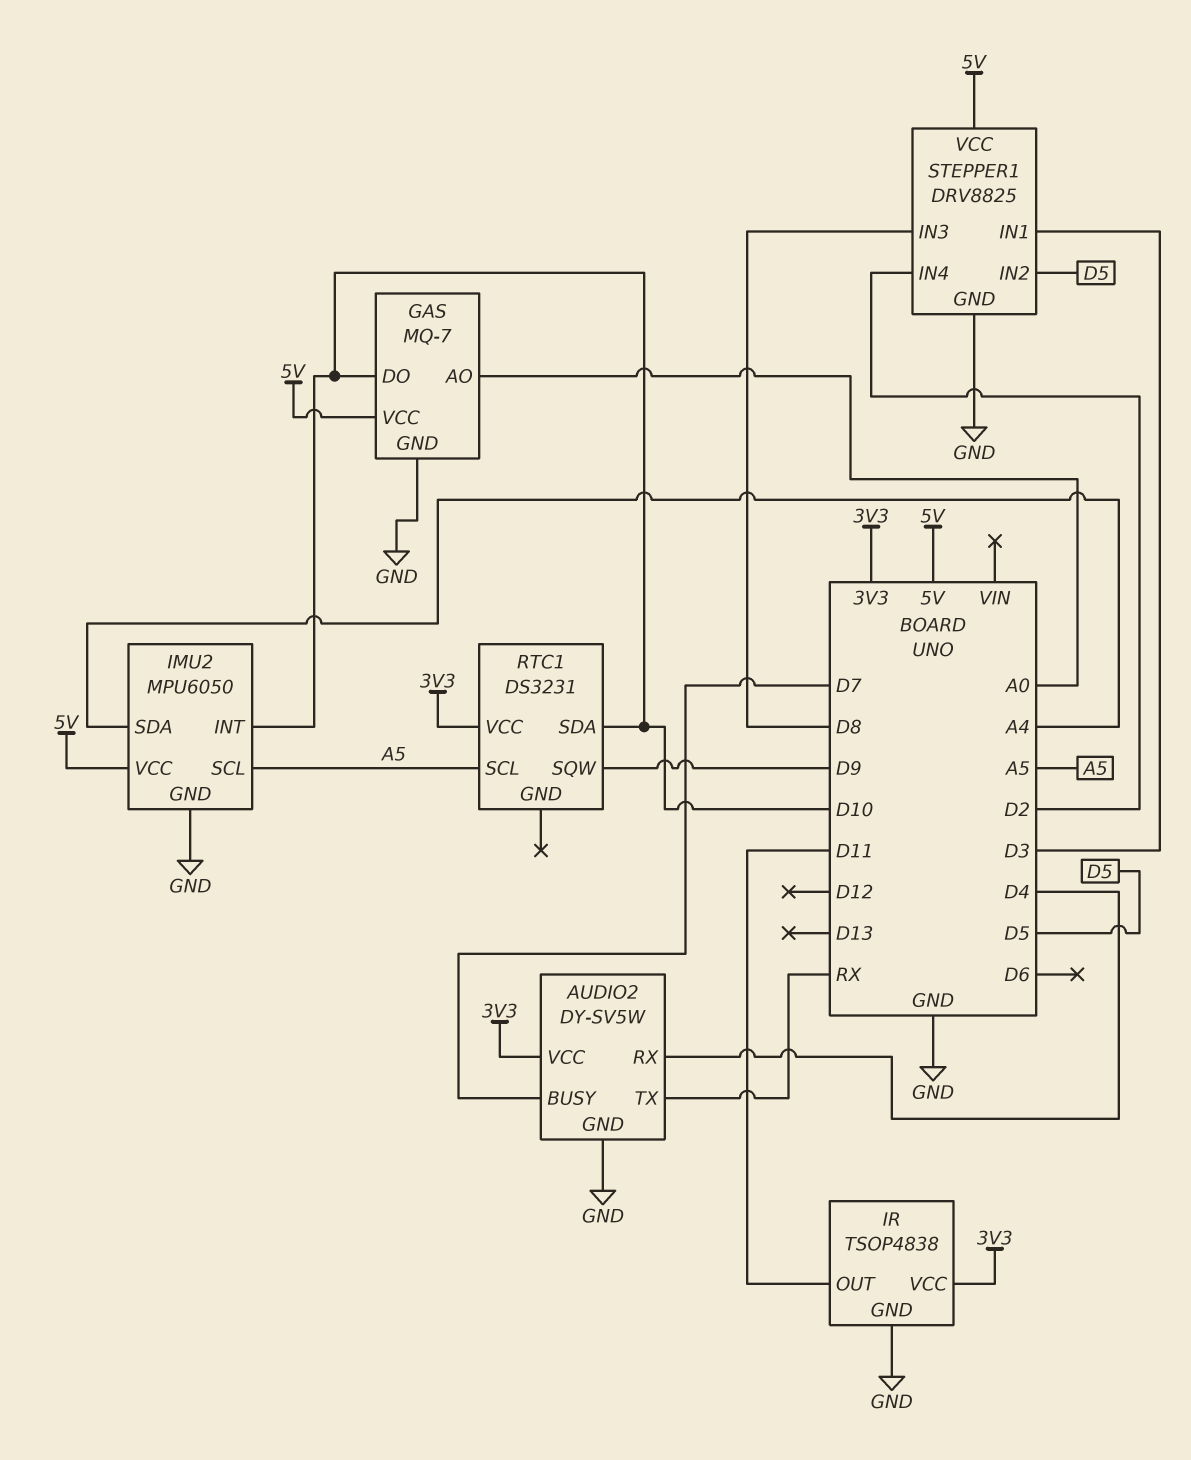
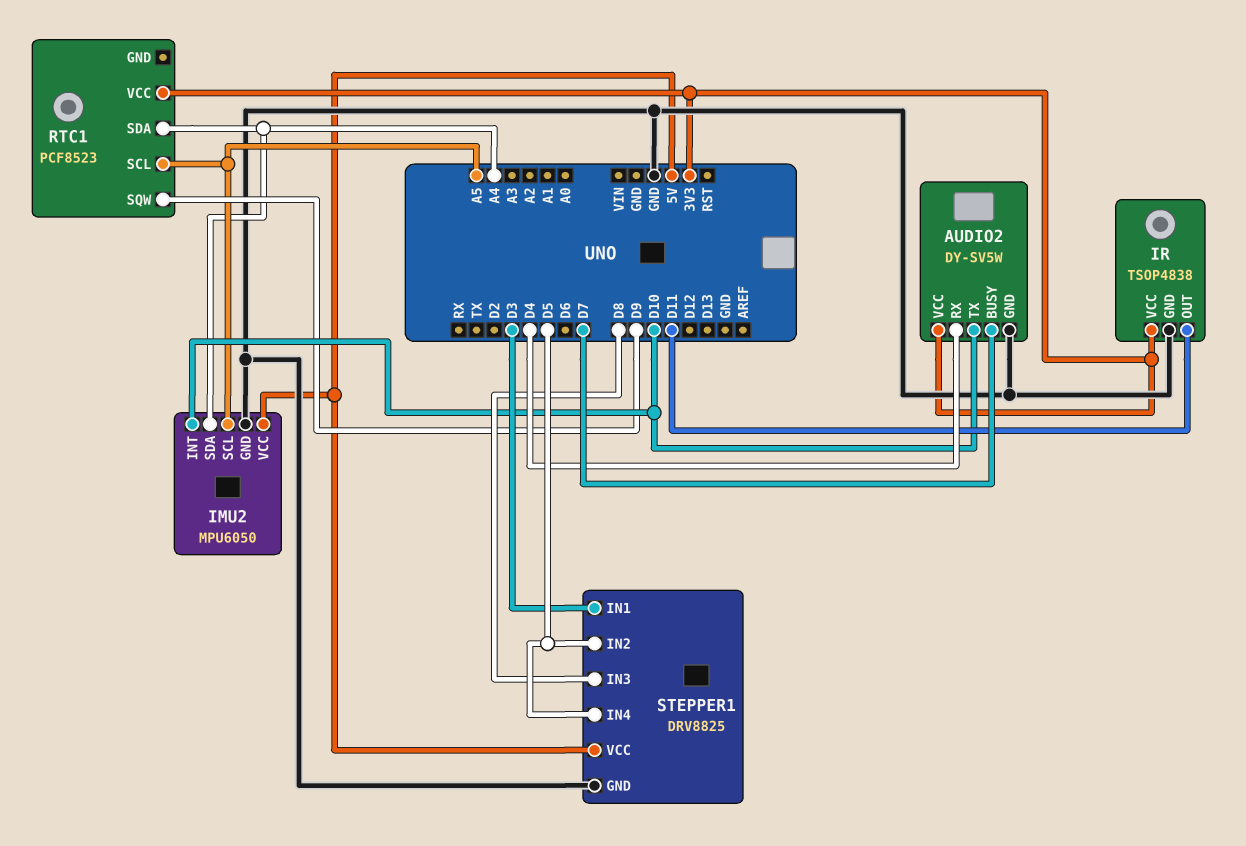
AUDIO2 pin TX: RX -> D10
GAS: MQ-7 -> none
GAS pin AO: A0 -> none
GAS pin DO: D10 -> none
GAS pin GND: GND -> none
GAS pin VCC: 5V -> none
RTC1: DS3231 -> PCF8523
RTC1 pin SDA: D10 -> A4
STEPPER1 pin IN4: D2 -> D5

